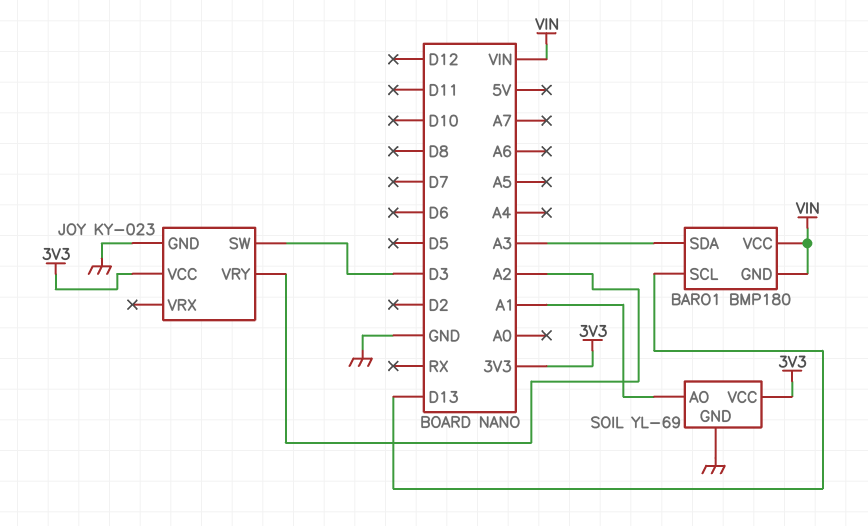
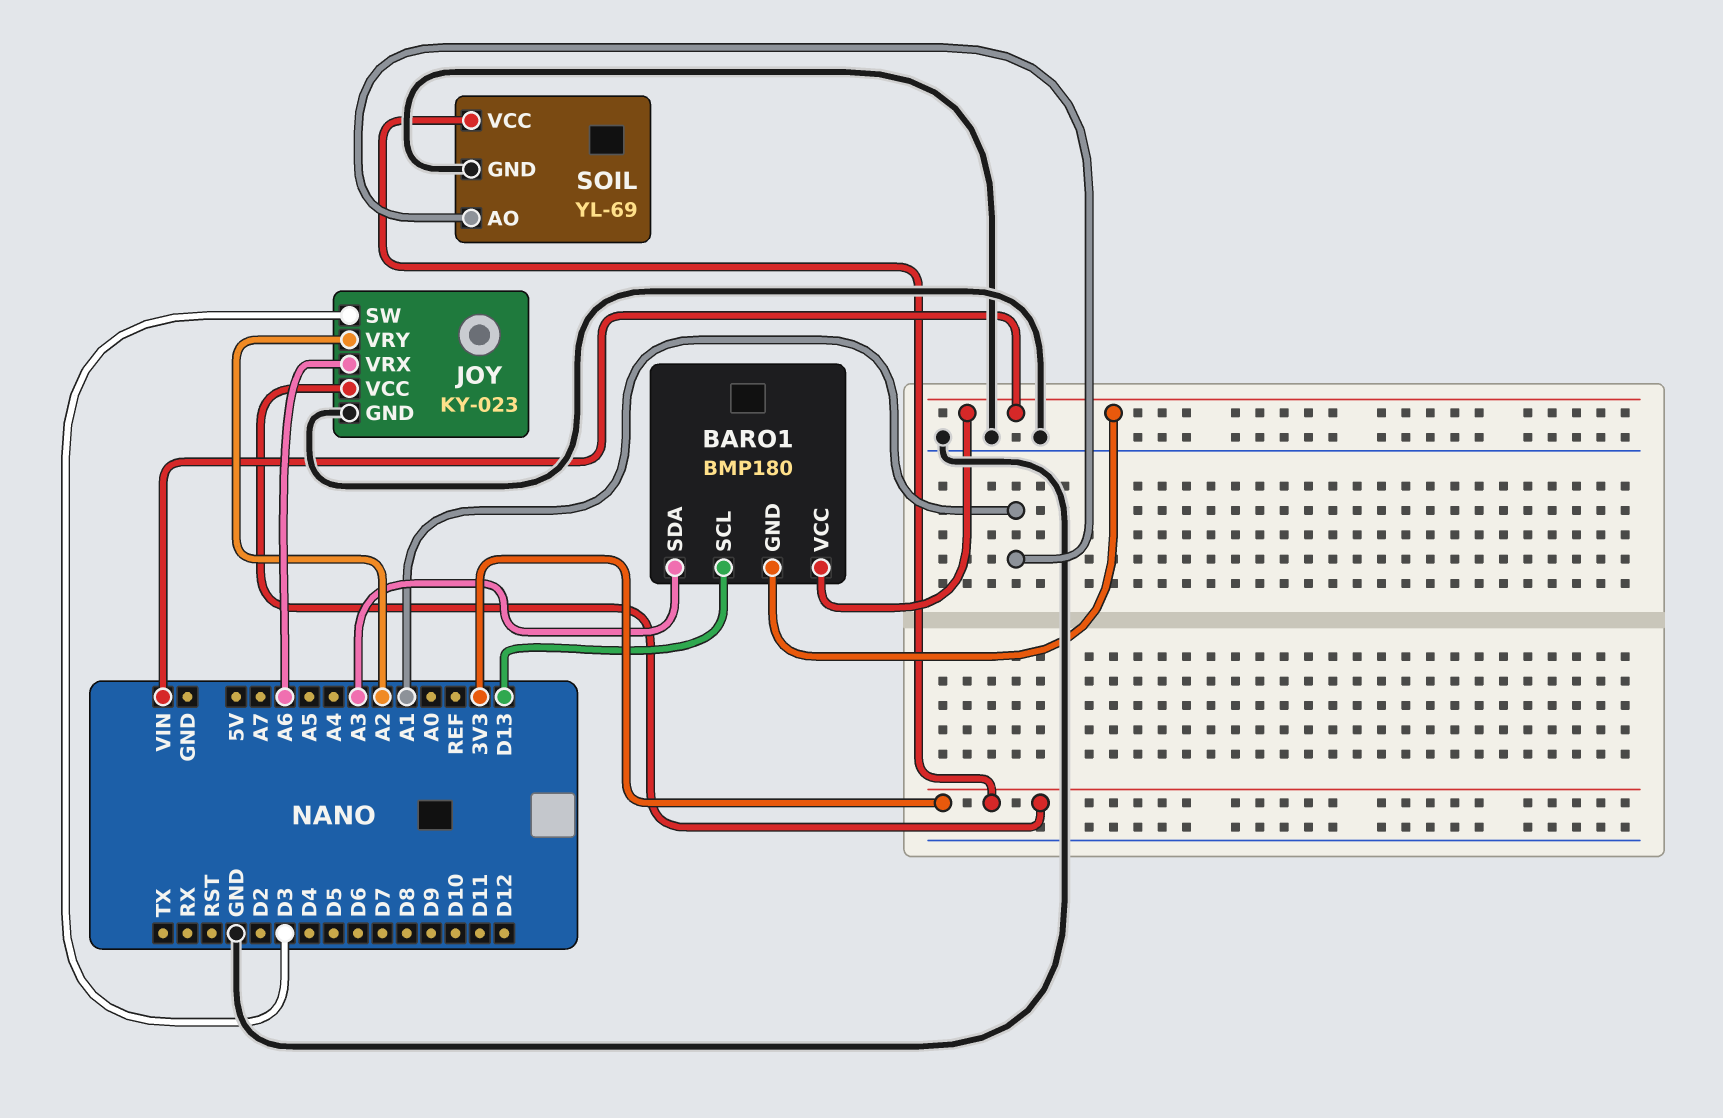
JOY pin VRX: none -> A6

